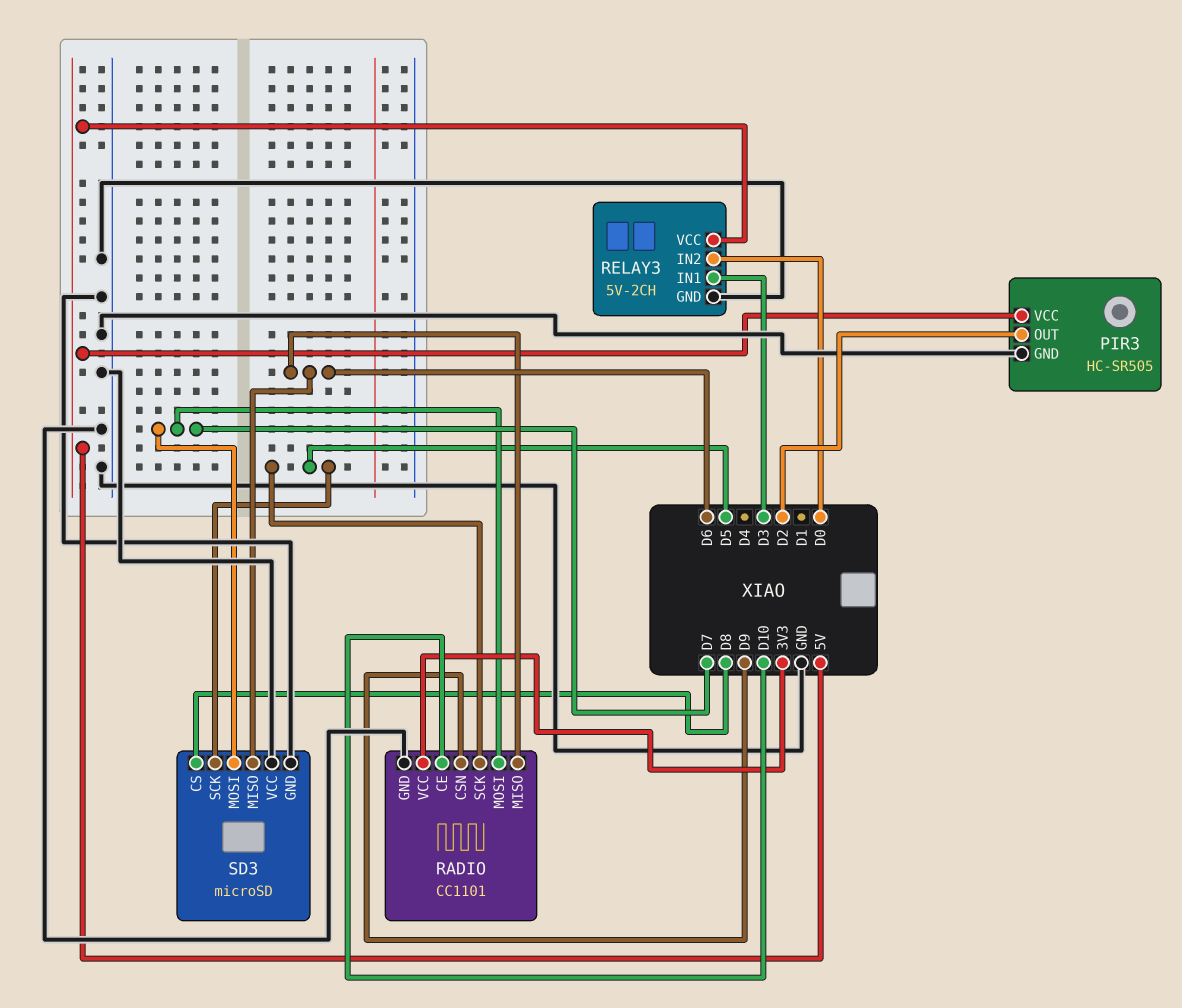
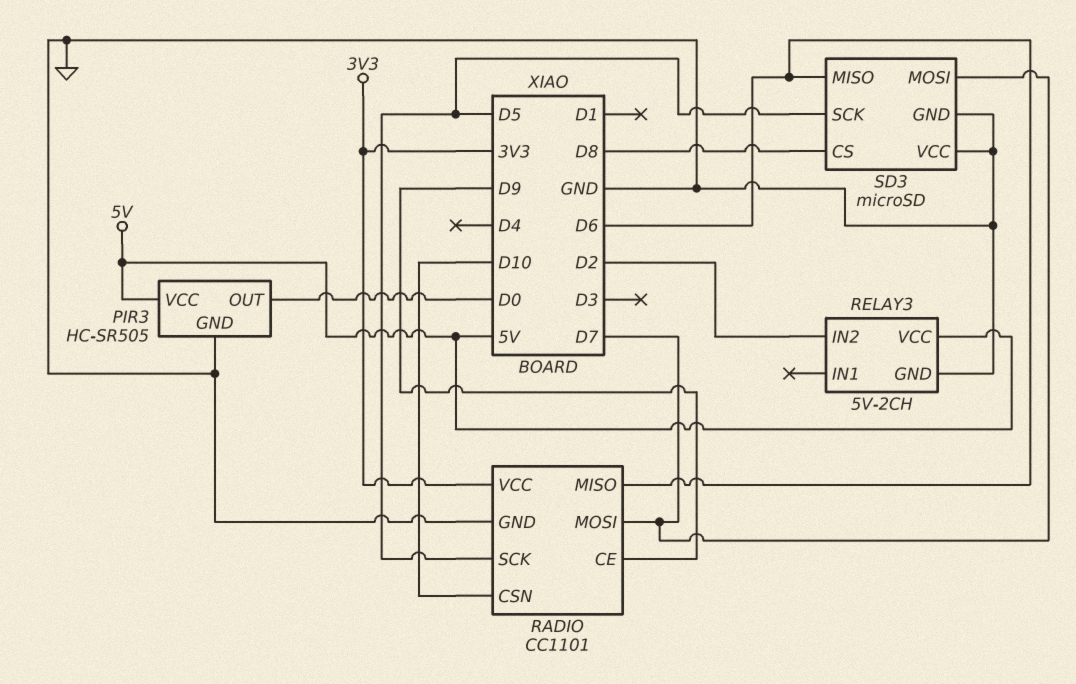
PIR3 pin OUT: D2 -> D0
RADIO pin CE: D10 -> D9
RADIO pin CSN: D9 -> D10
RELAY3 pin IN1: D3 -> none
RELAY3 pin IN2: D0 -> D2

